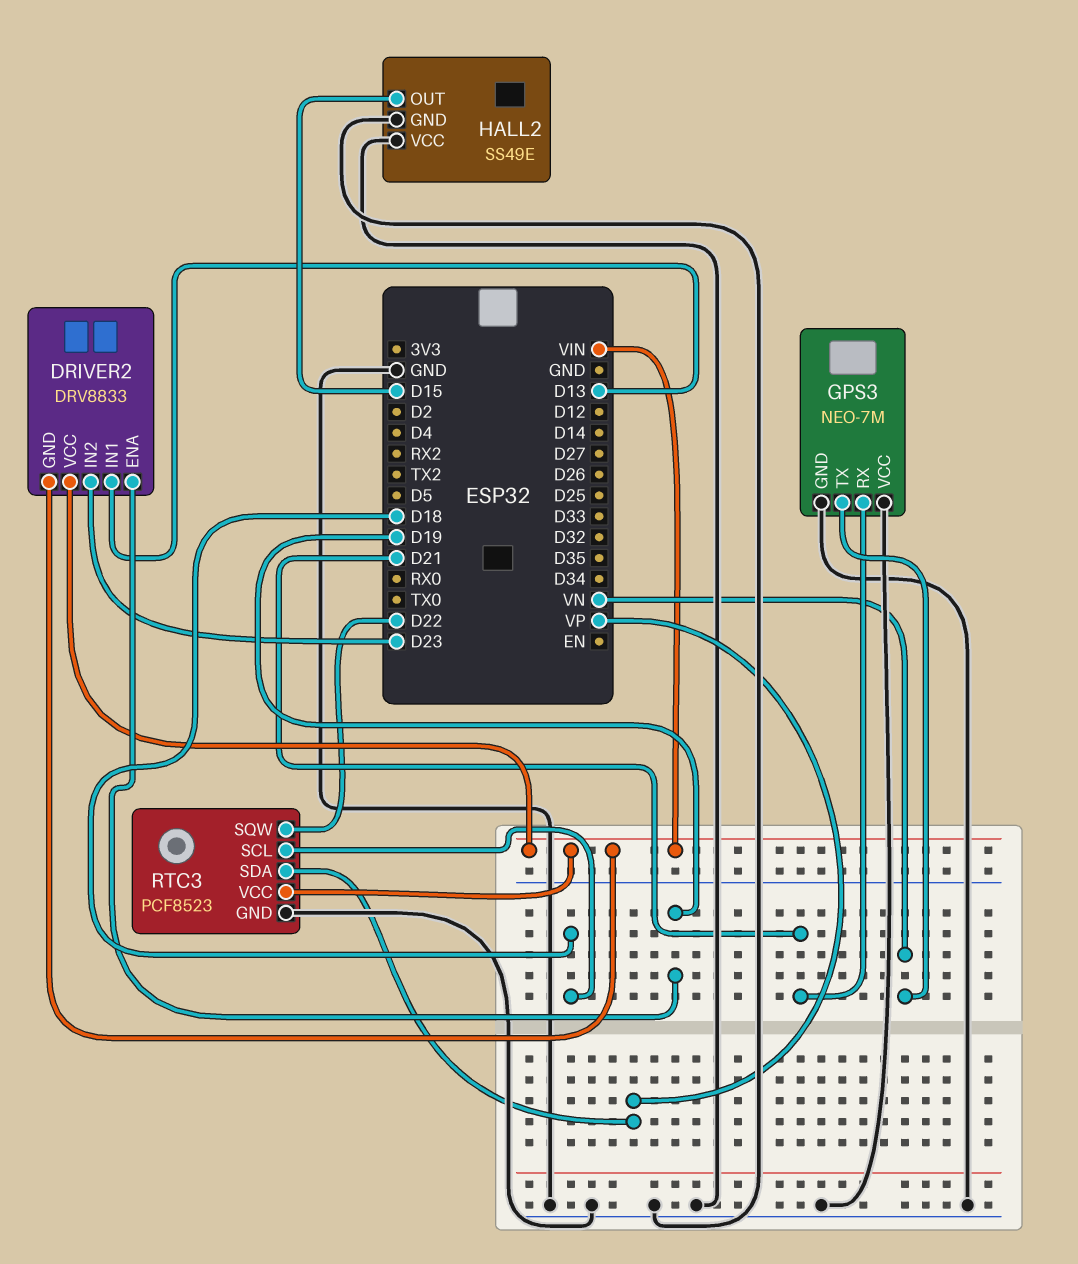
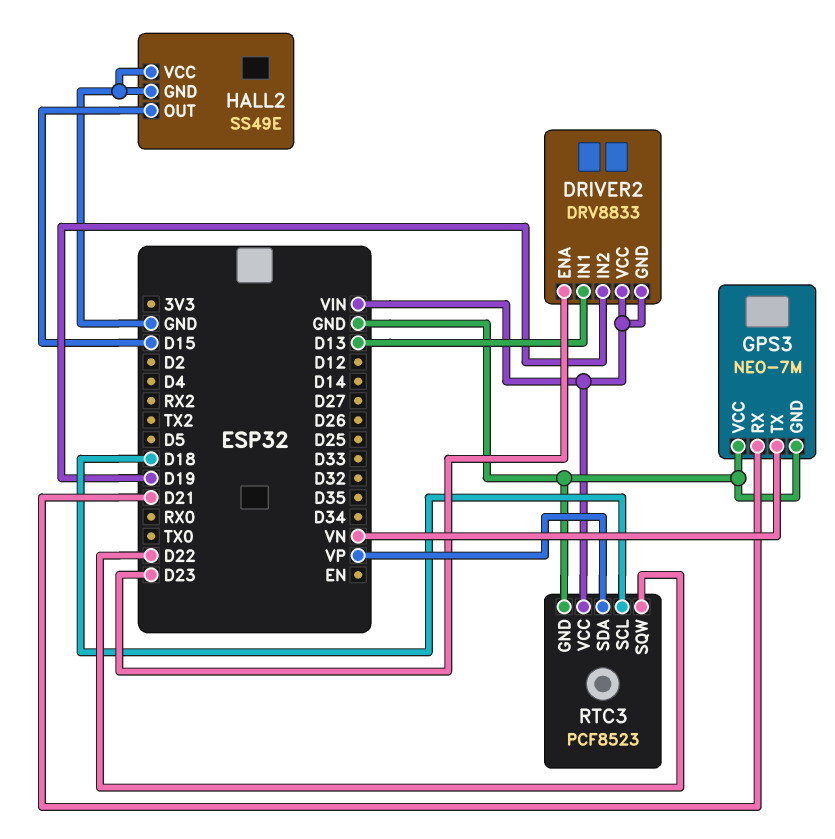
DRIVER2 pin ENA: D19 -> D23
DRIVER2 pin IN2: D23 -> D19

